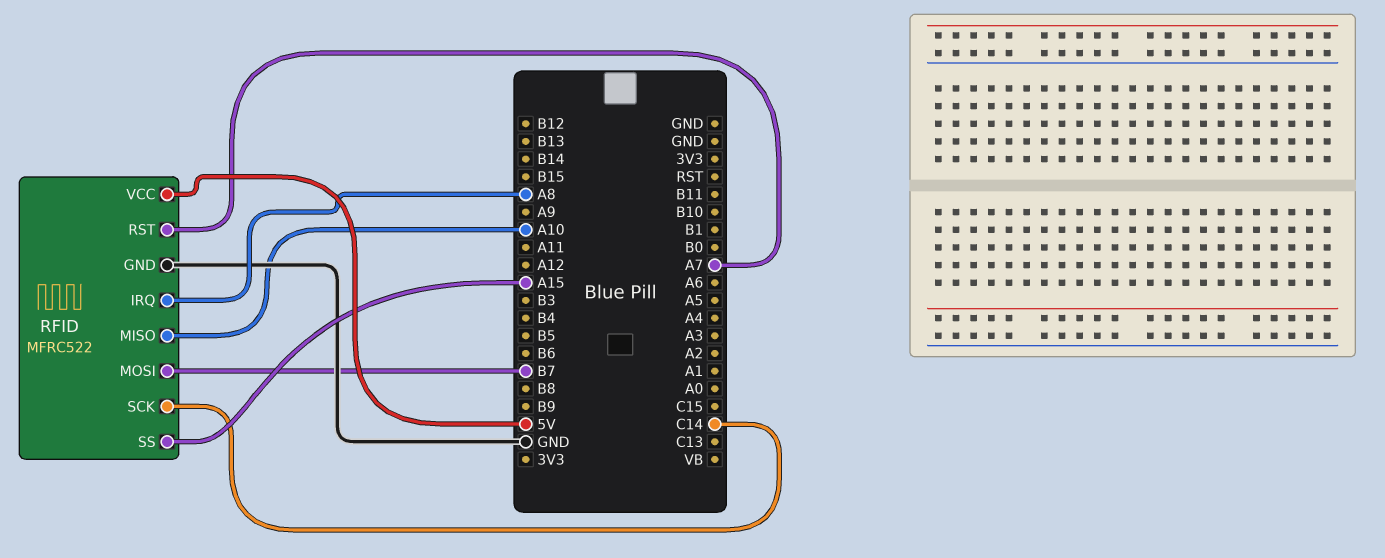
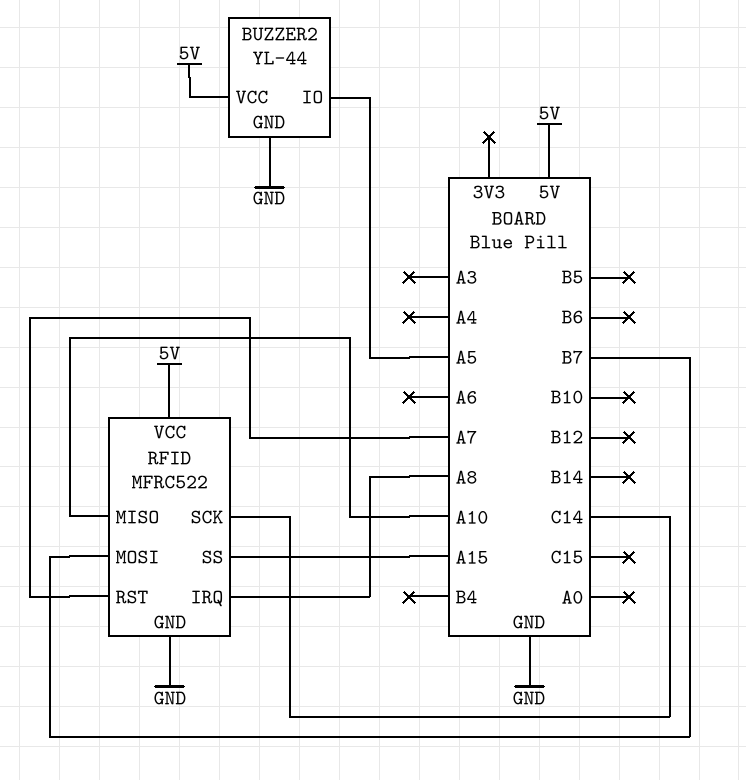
BUZZER2: none -> YL-44
BUZZER2 pin GND: none -> GND
BUZZER2 pin IO: none -> A5
BUZZER2 pin VCC: none -> 5V

